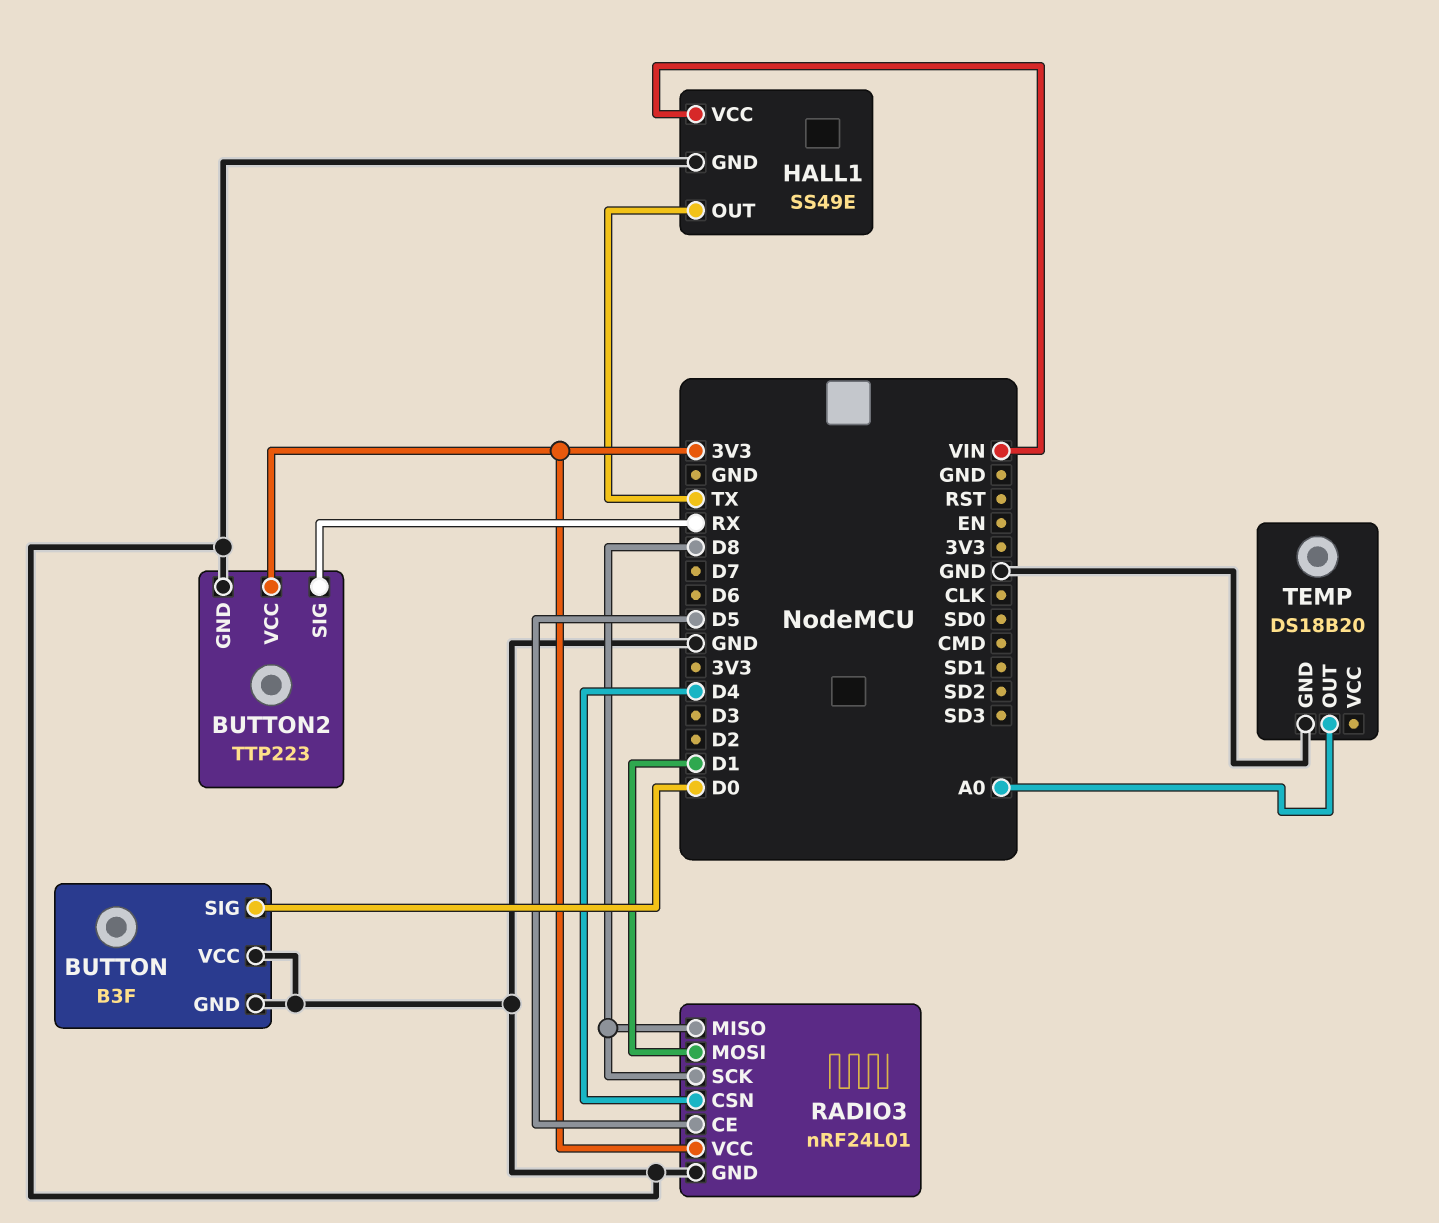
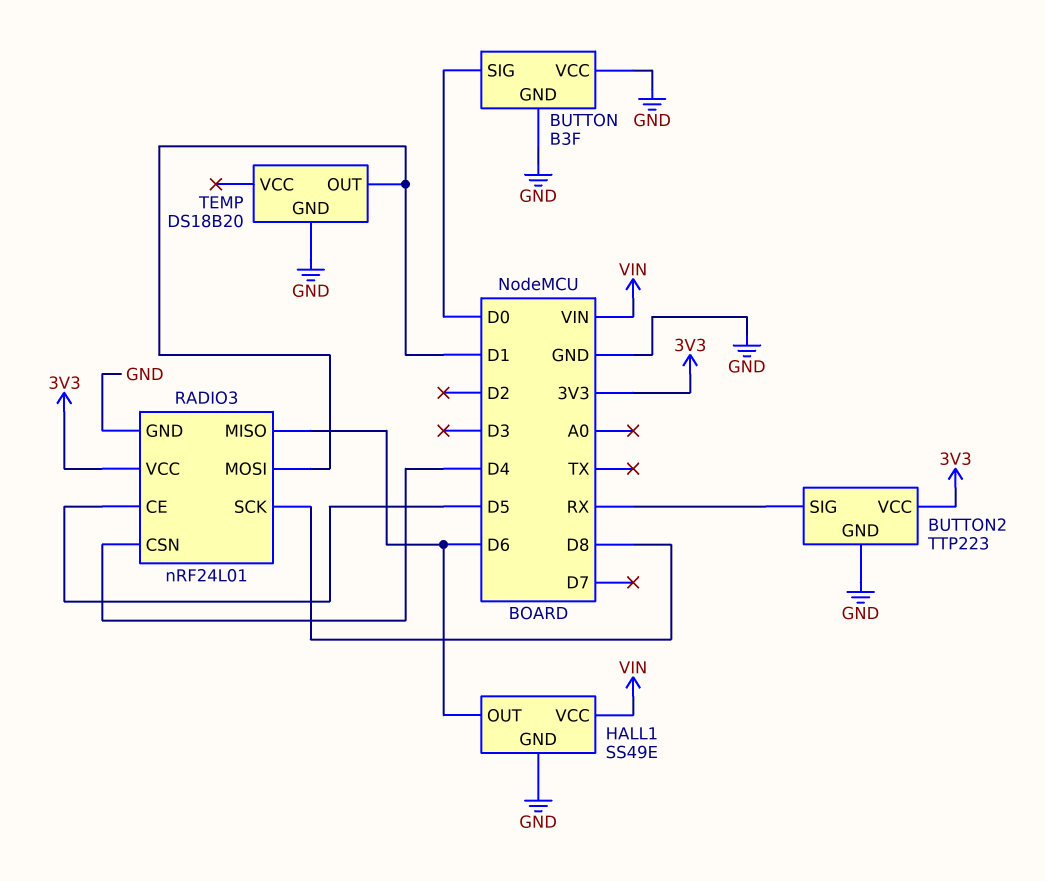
HALL1 pin OUT: TX -> D6
RADIO3 pin MISO: D8 -> D6
TEMP pin OUT: A0 -> D1

